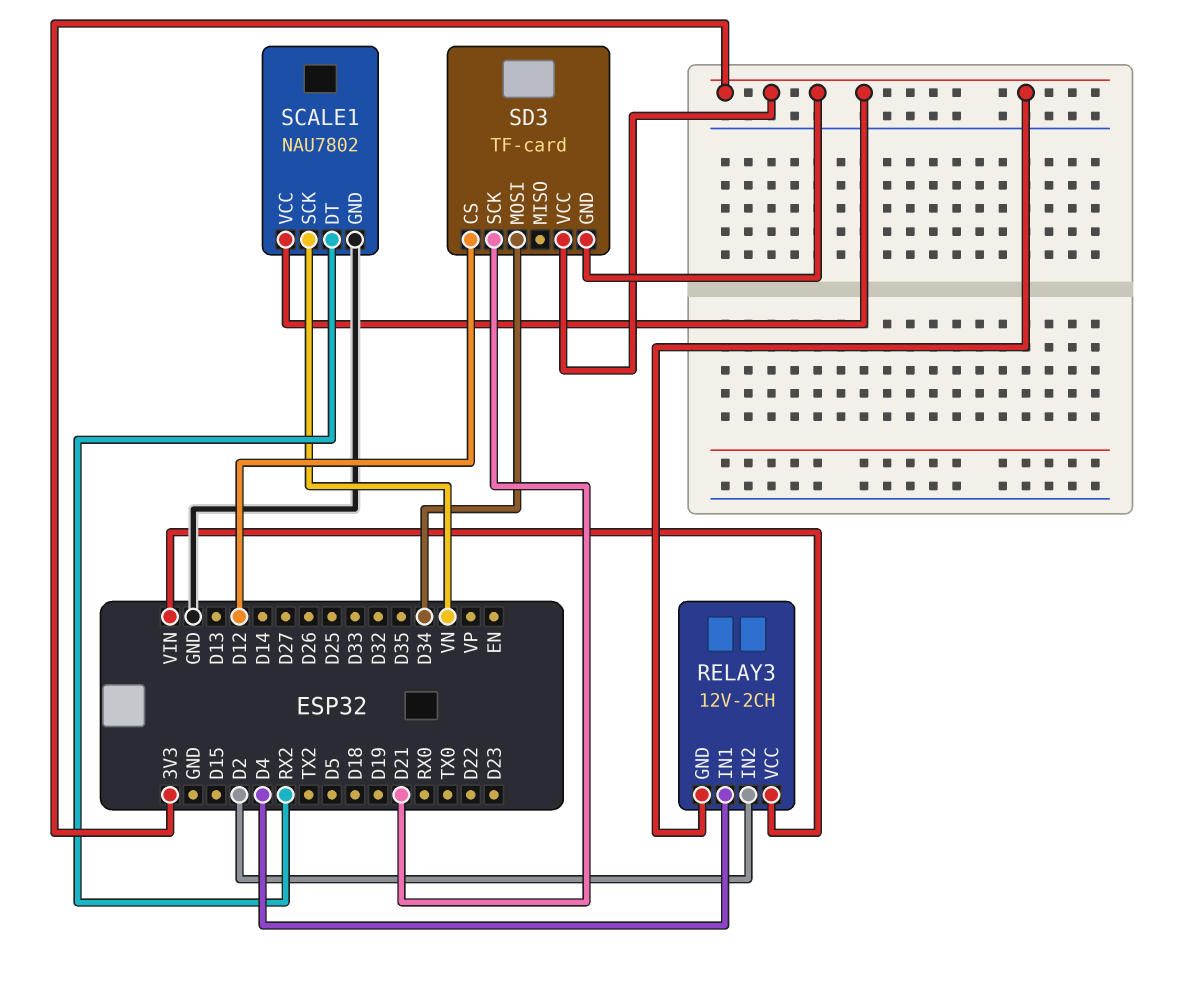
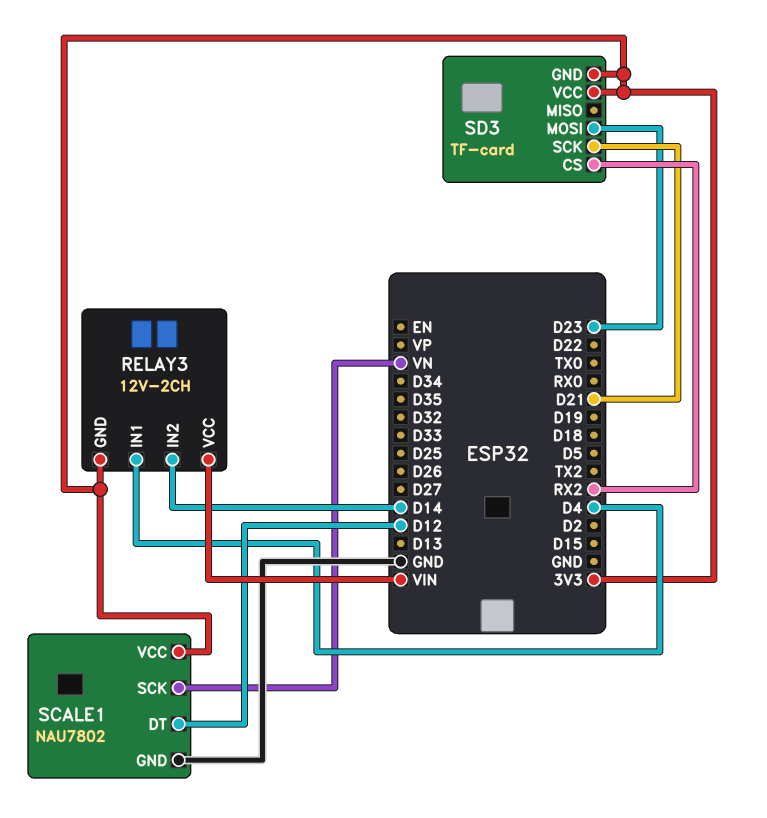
RELAY3 pin IN2: D2 -> D14
SCALE1 pin DT: RX2 -> D12
SD3 pin CS: D12 -> RX2
SD3 pin MOSI: D34 -> D23

